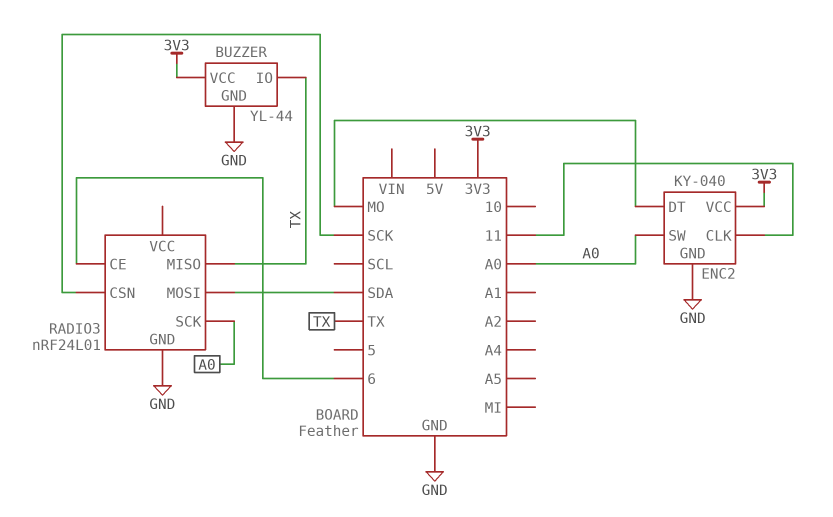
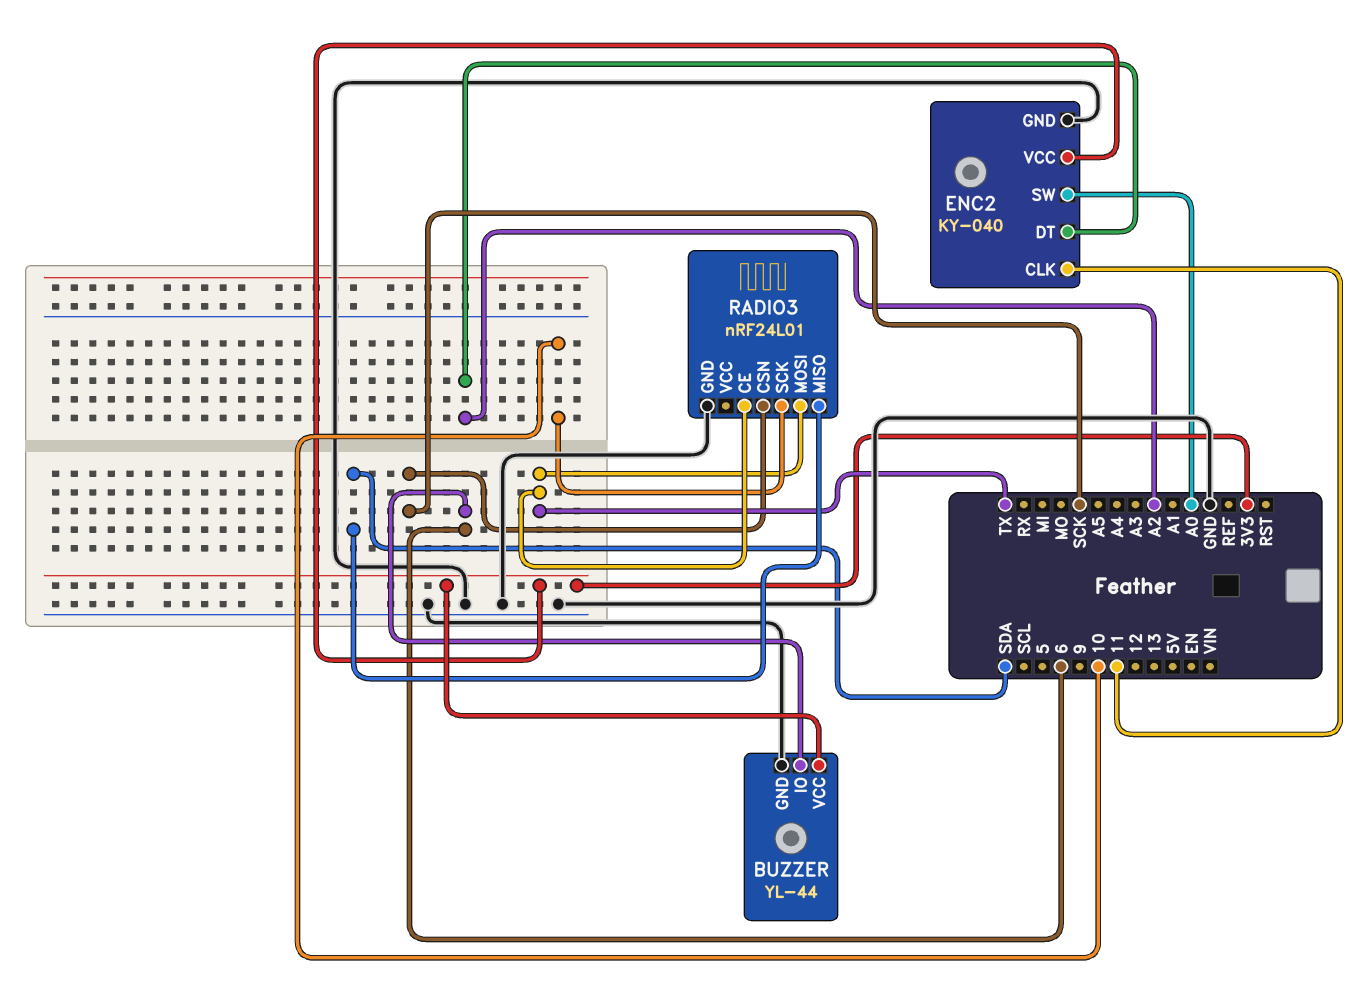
BUZZER pin IO: TX -> 6
ENC2 pin DT: MO -> A2
RADIO3 pin CE: 6 -> TX
RADIO3 pin MISO: TX -> SDA
RADIO3 pin MOSI: SDA -> TX
RADIO3 pin SCK: A0 -> 10

